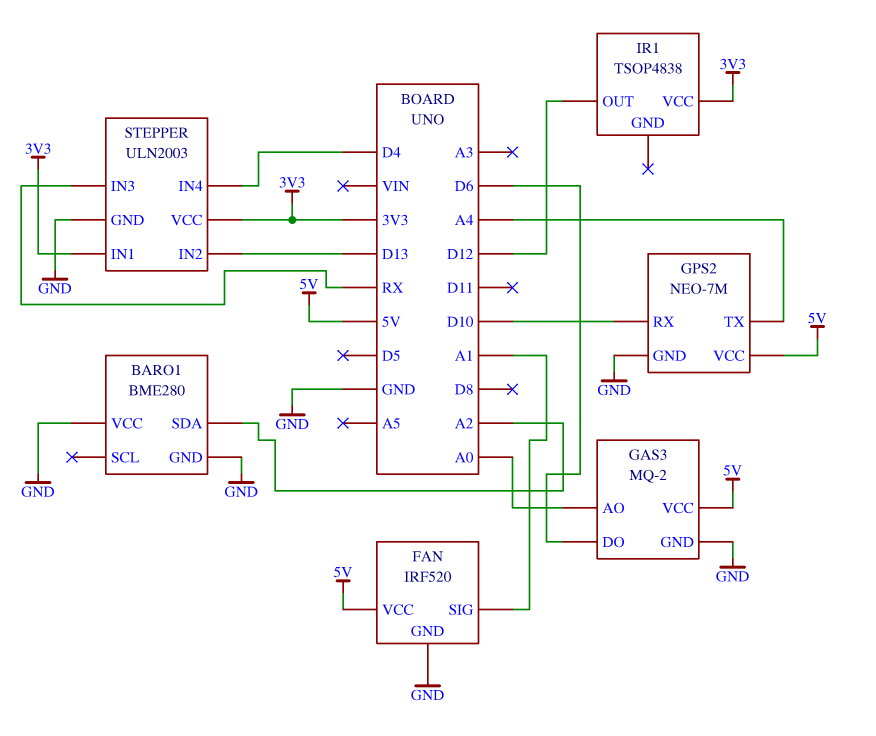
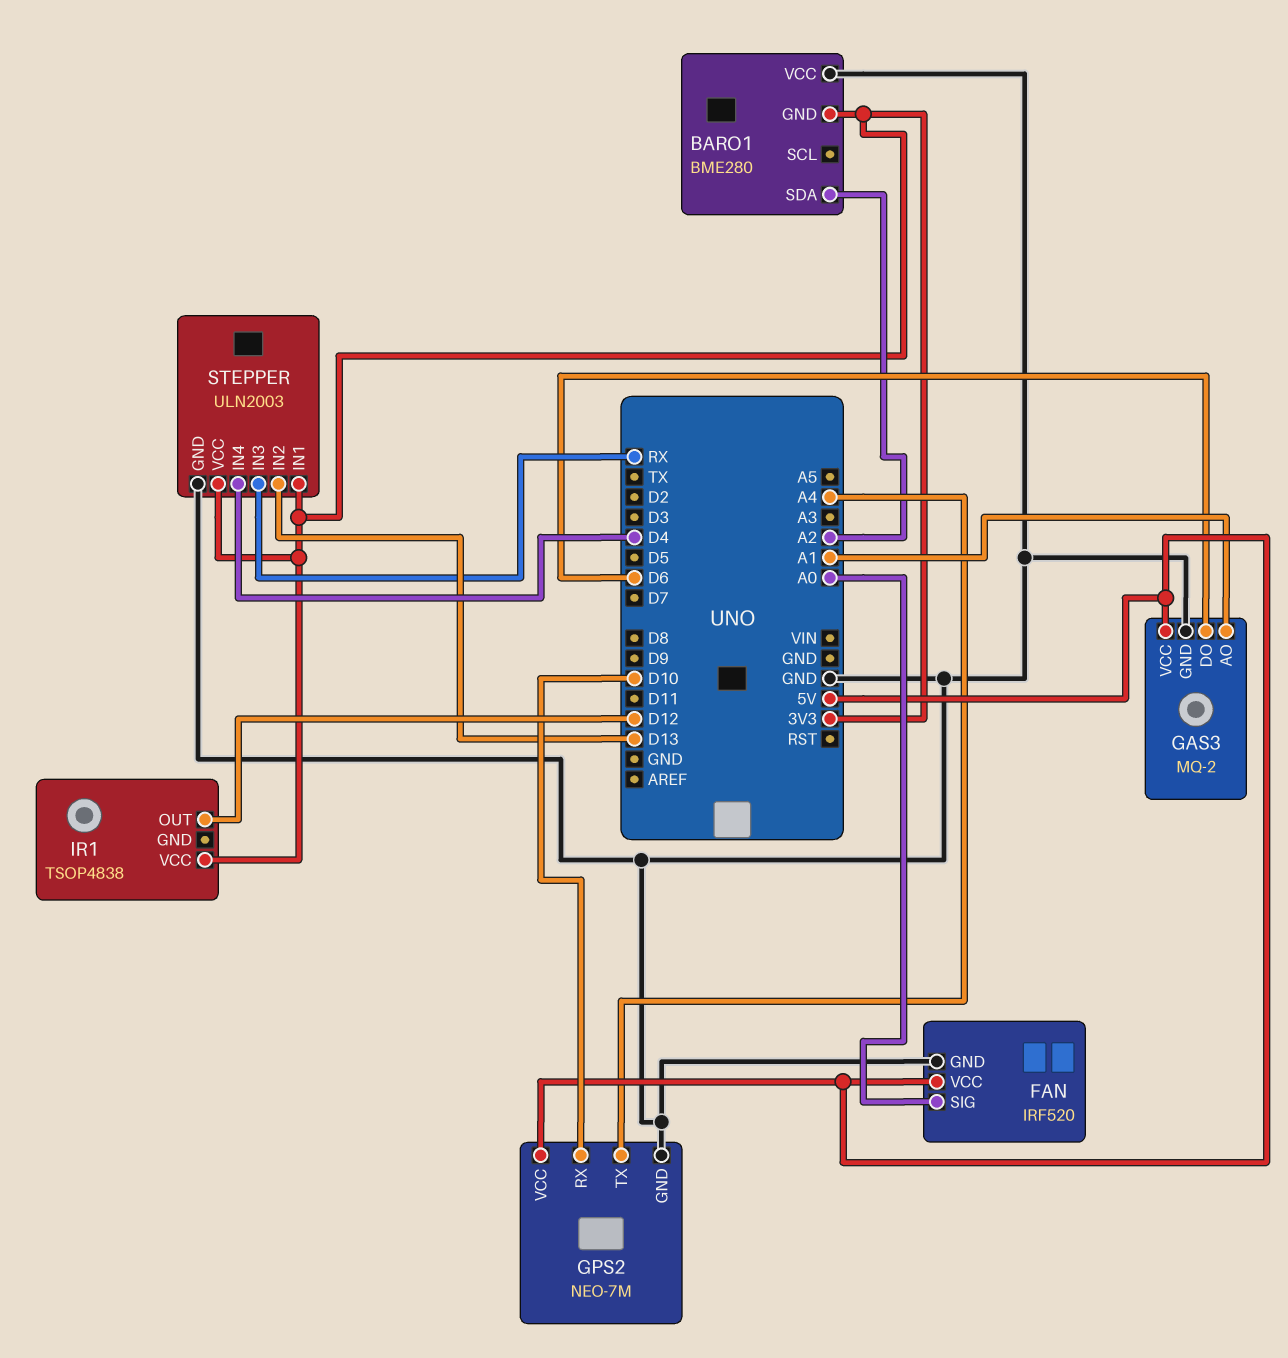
BARO1 pin GND: GND -> 3V3
FAN pin SIG: A1 -> A0
GAS3 pin AO: A0 -> A1

